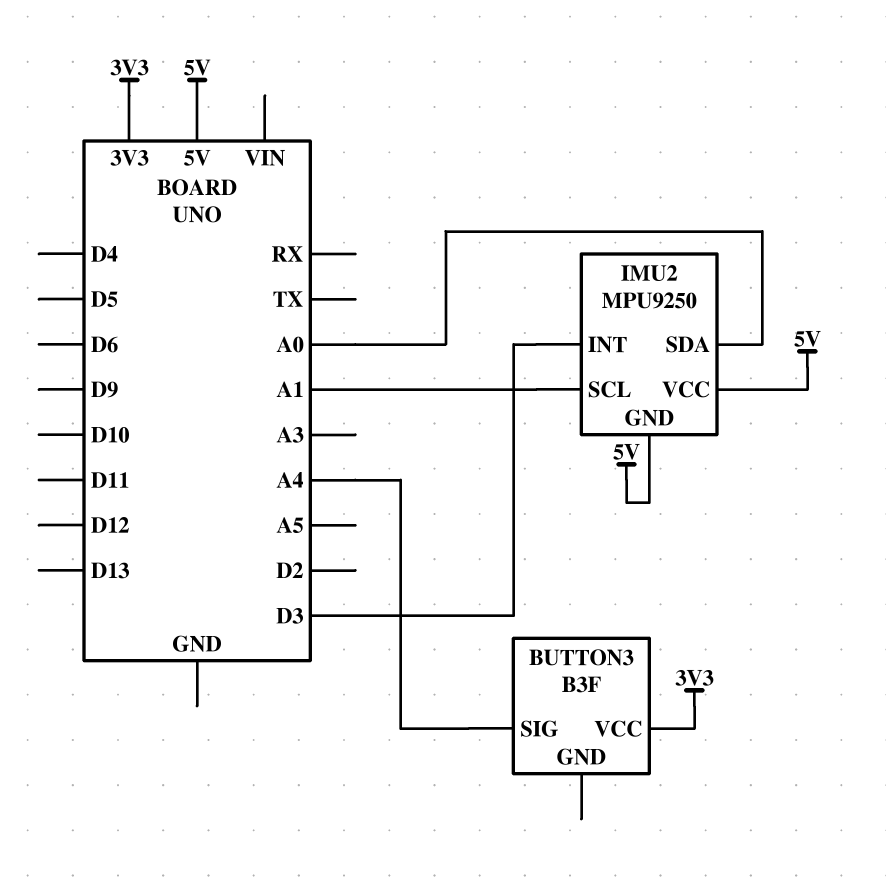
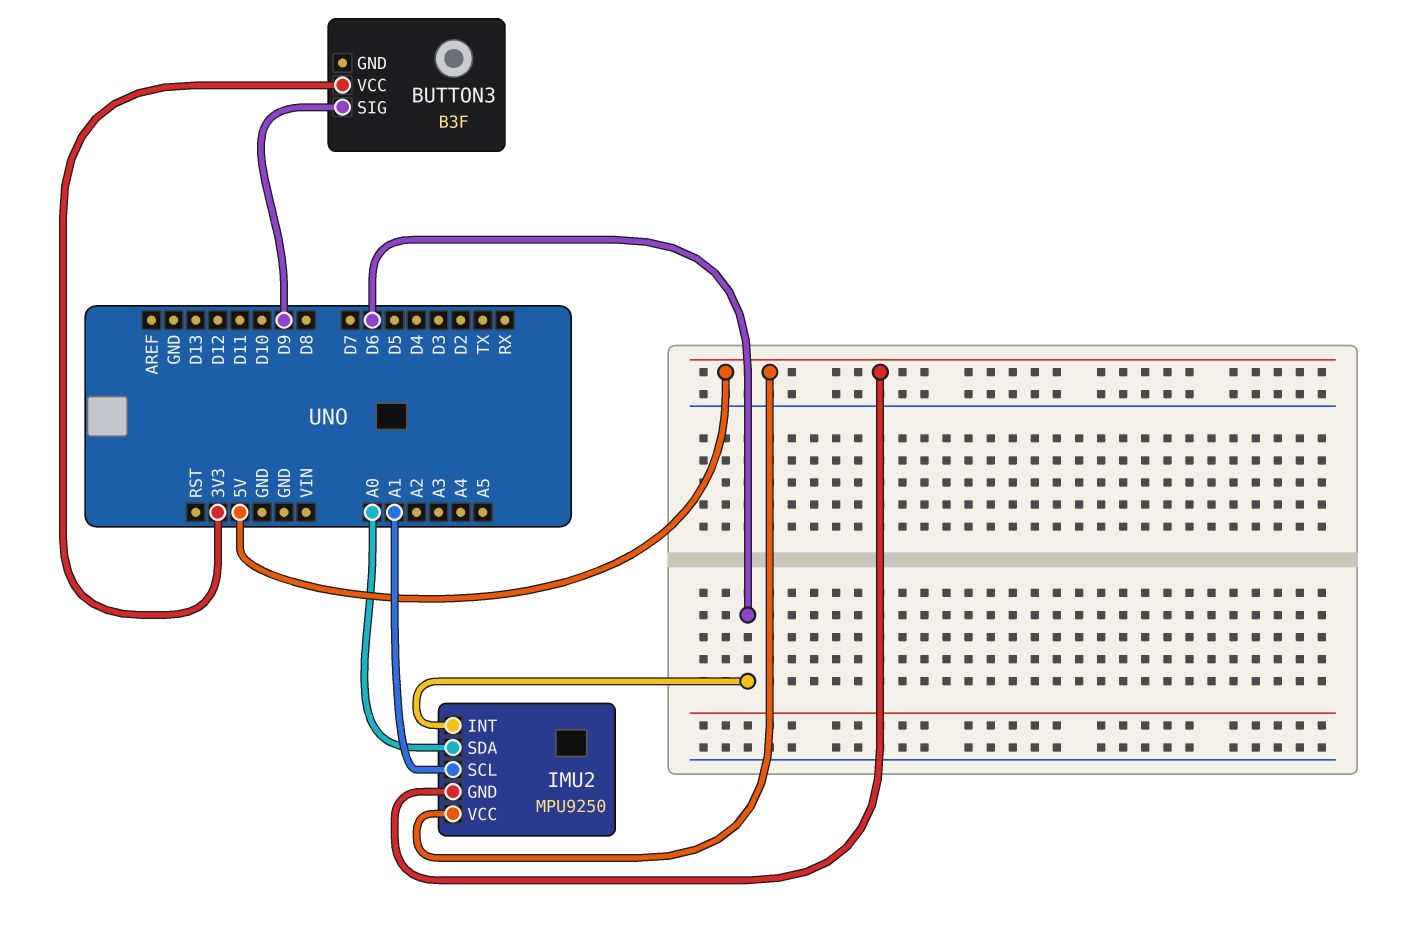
BUTTON3 pin SIG: A4 -> D9
IMU2 pin INT: D3 -> D6

